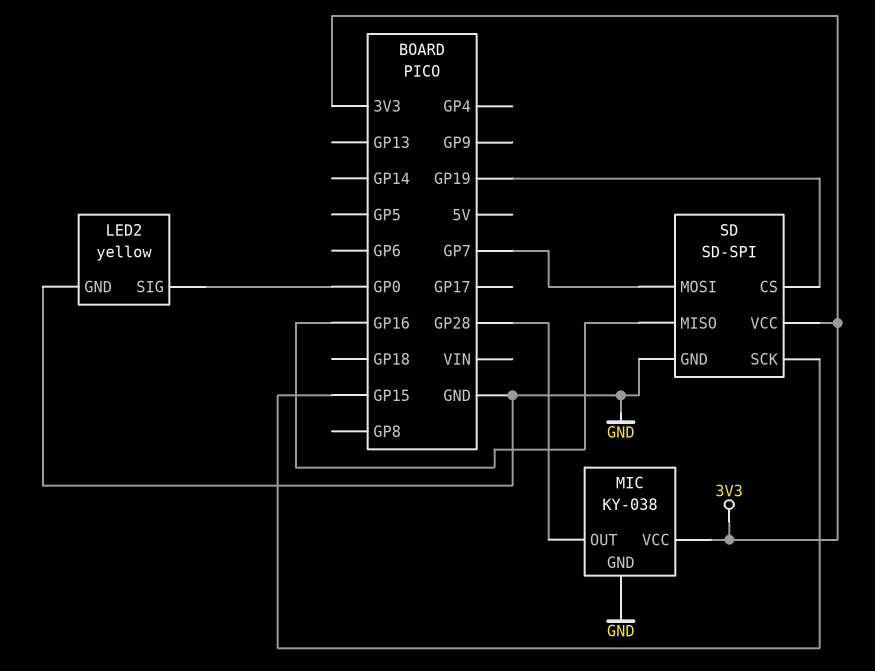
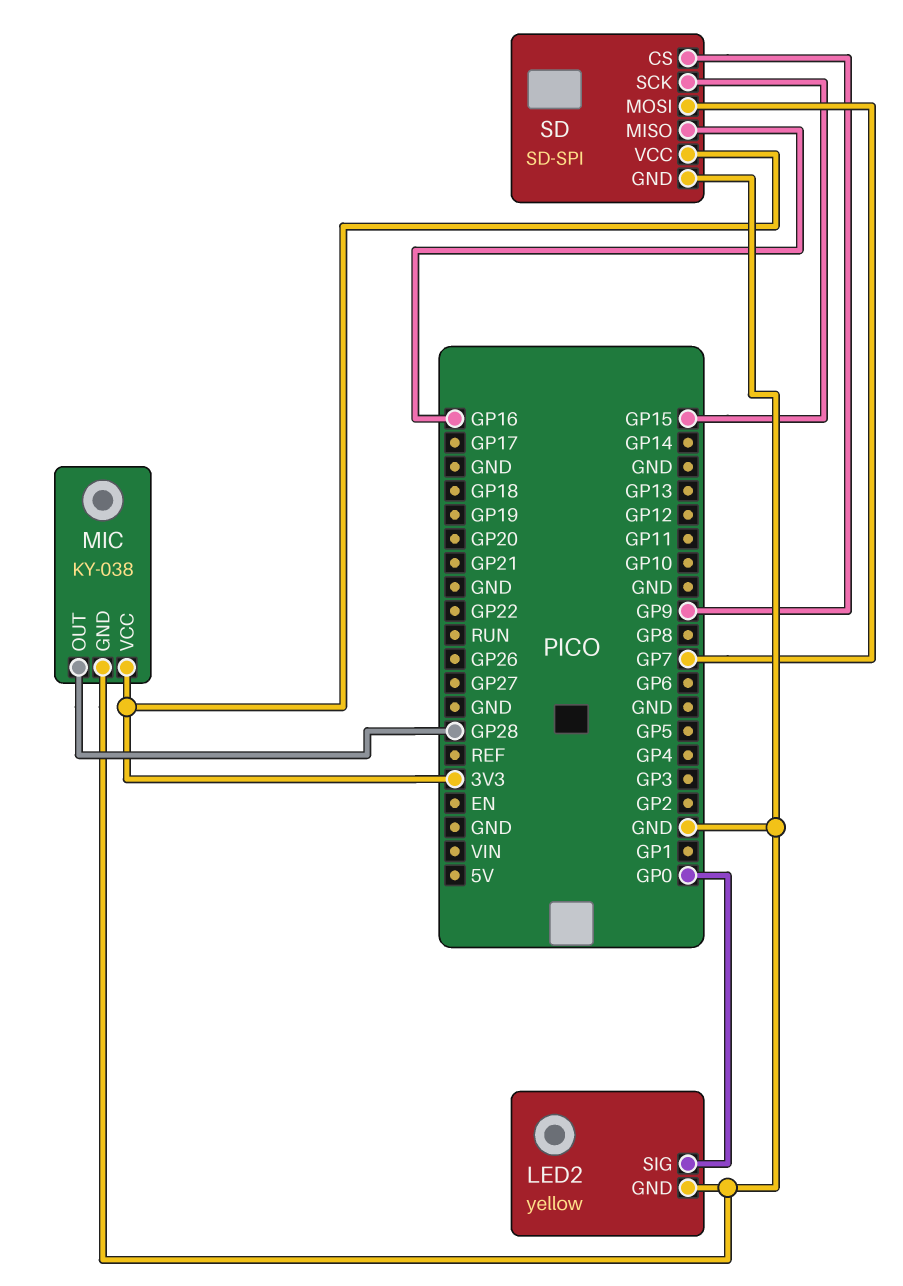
SD pin CS: GP19 -> GP9

